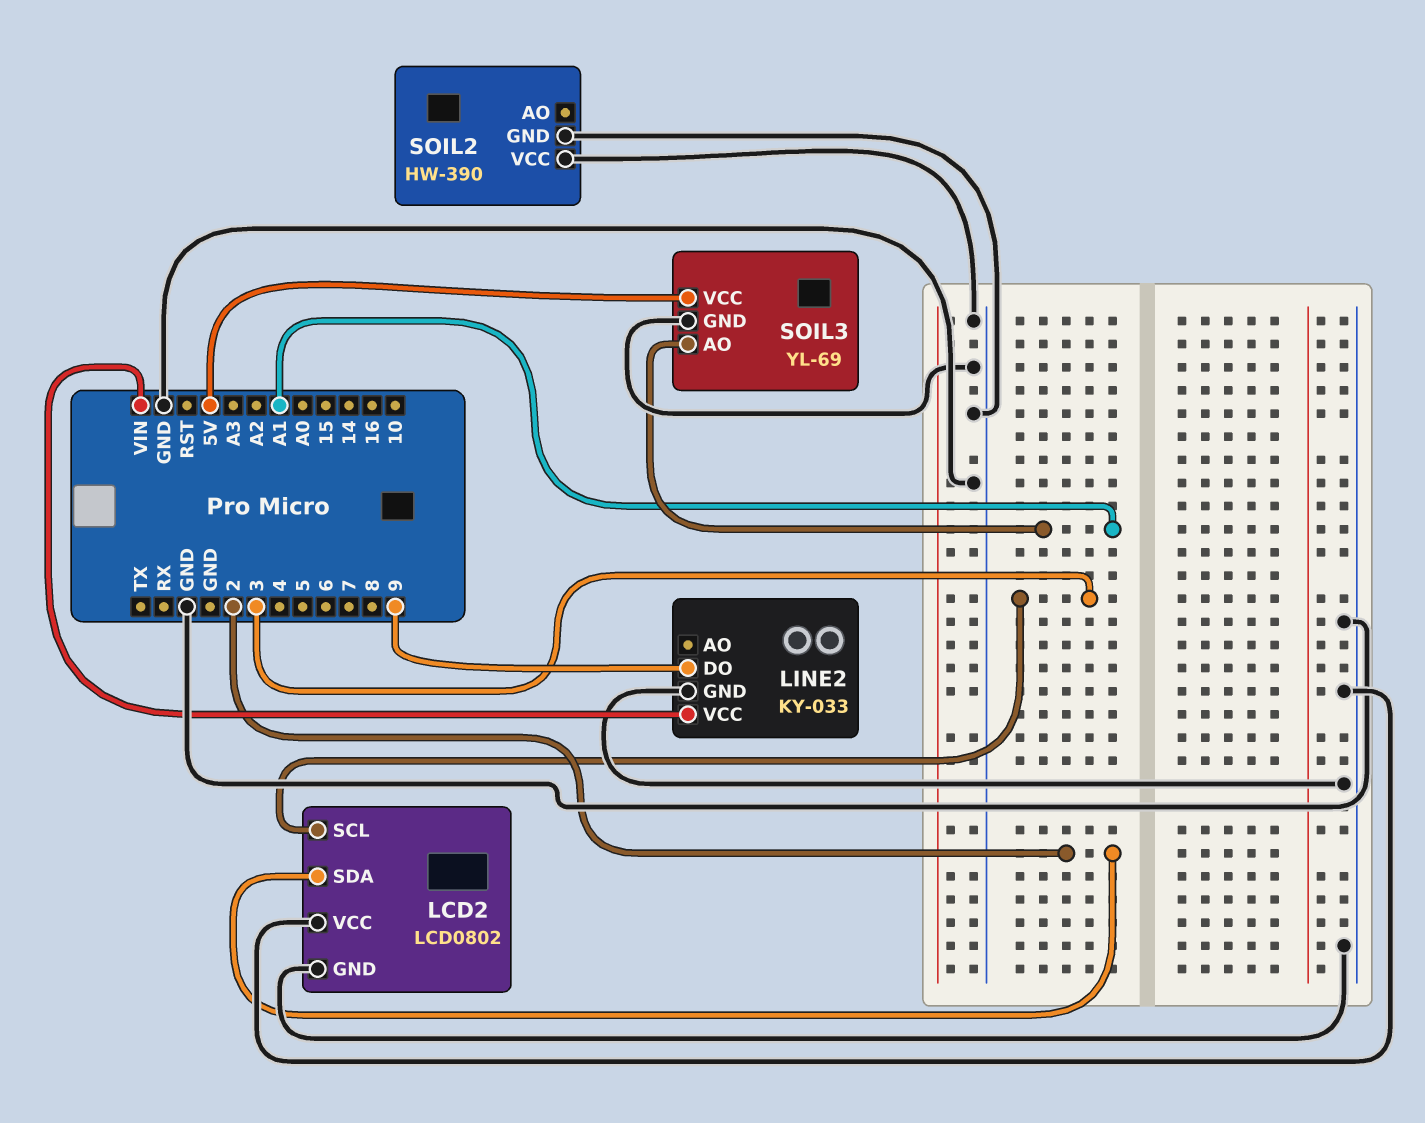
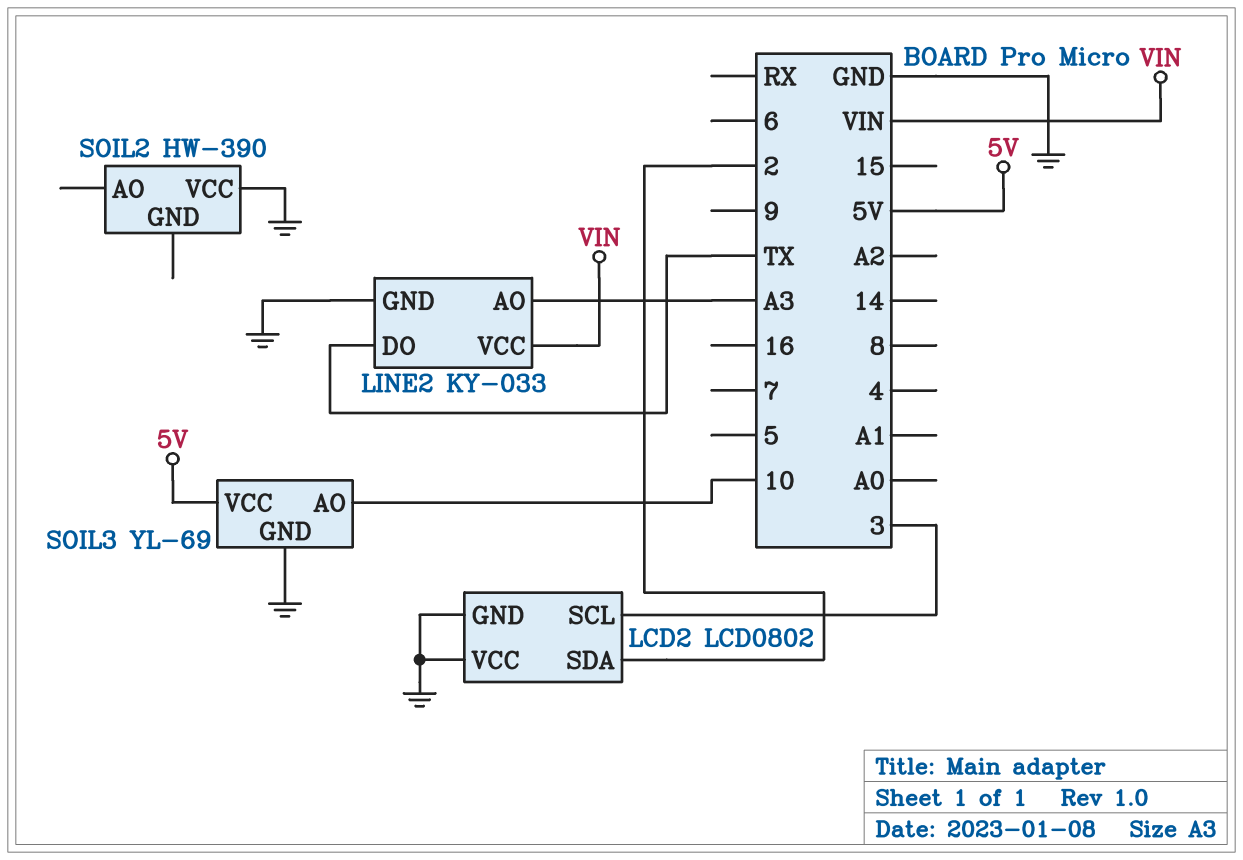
LINE2 pin AO: none -> A3
LINE2 pin DO: 9 -> TX
SOIL2 pin GND: GND -> none
SOIL3 pin AO: A1 -> 10

